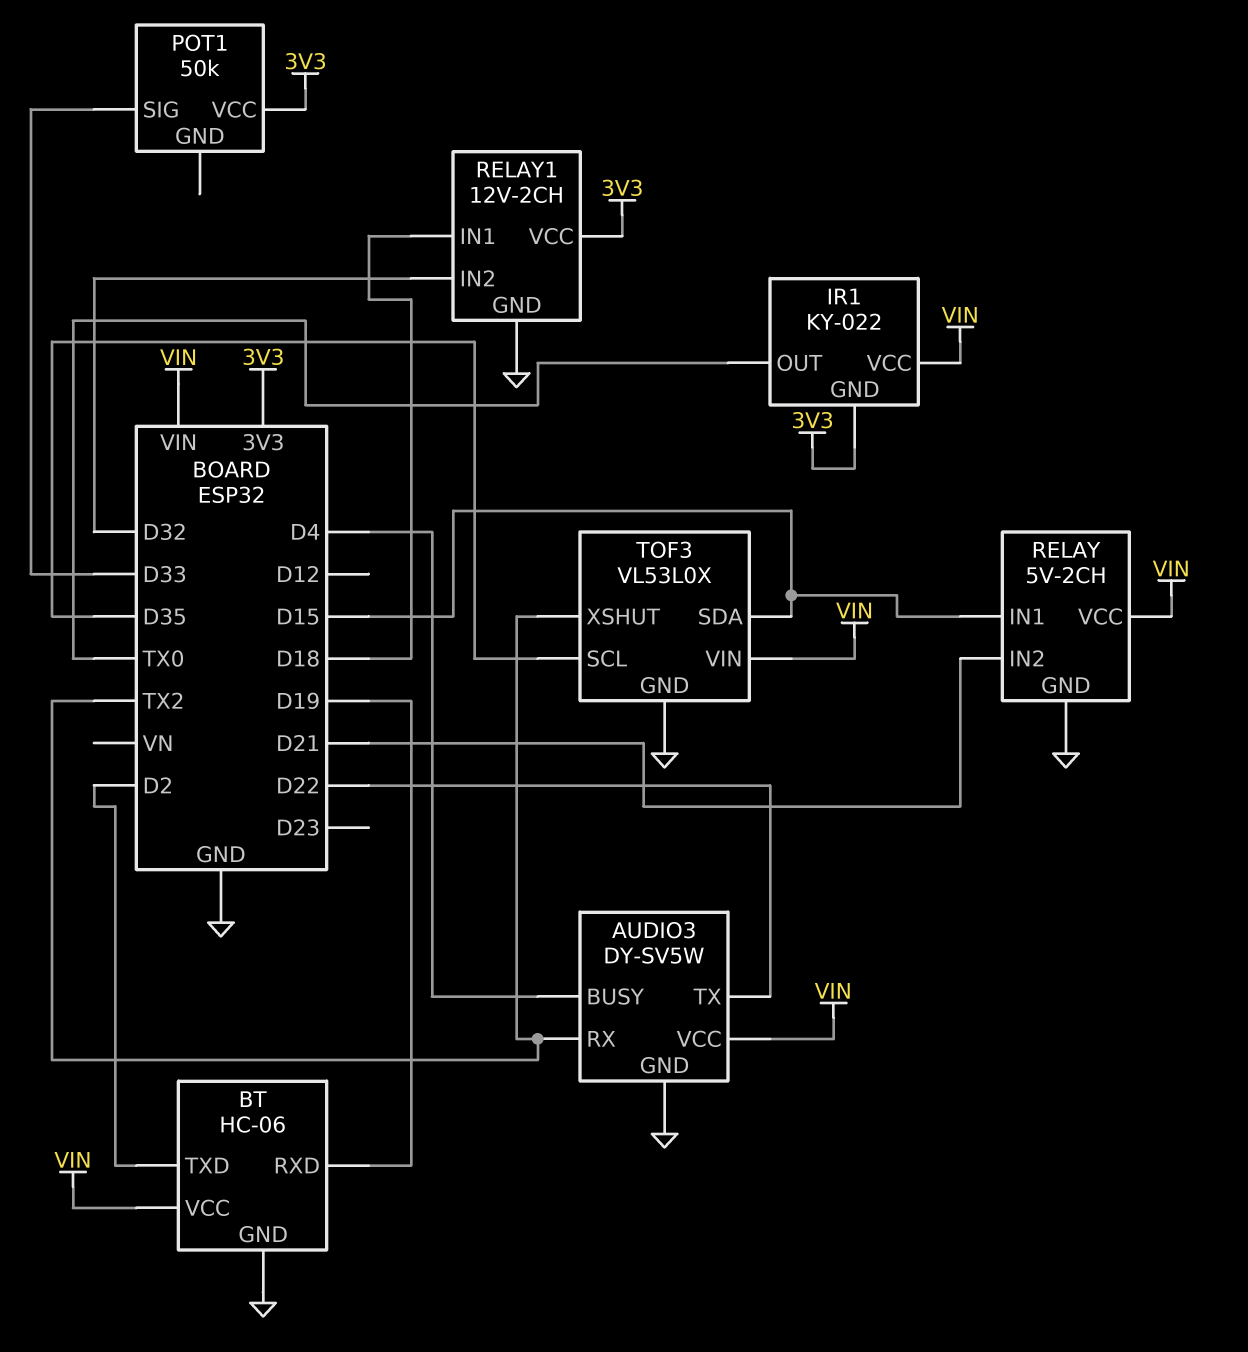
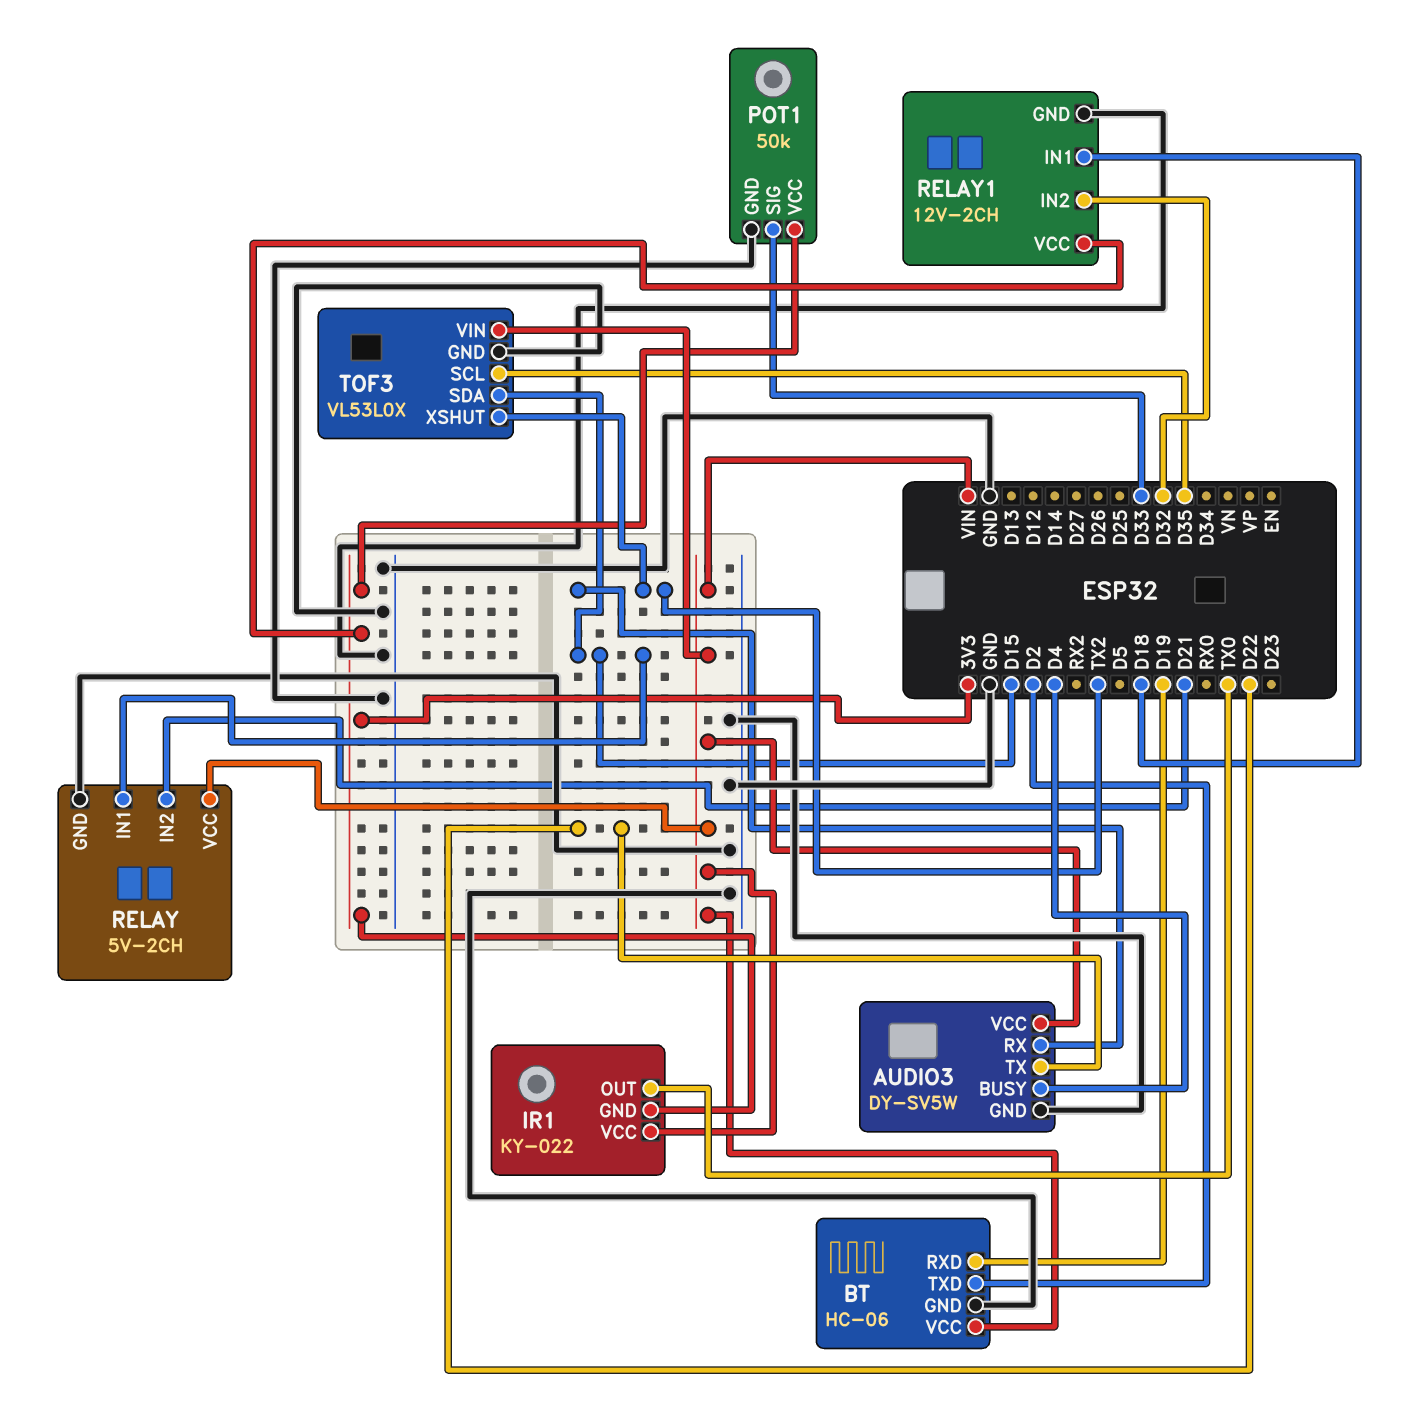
POT1 pin GND: none -> GND

